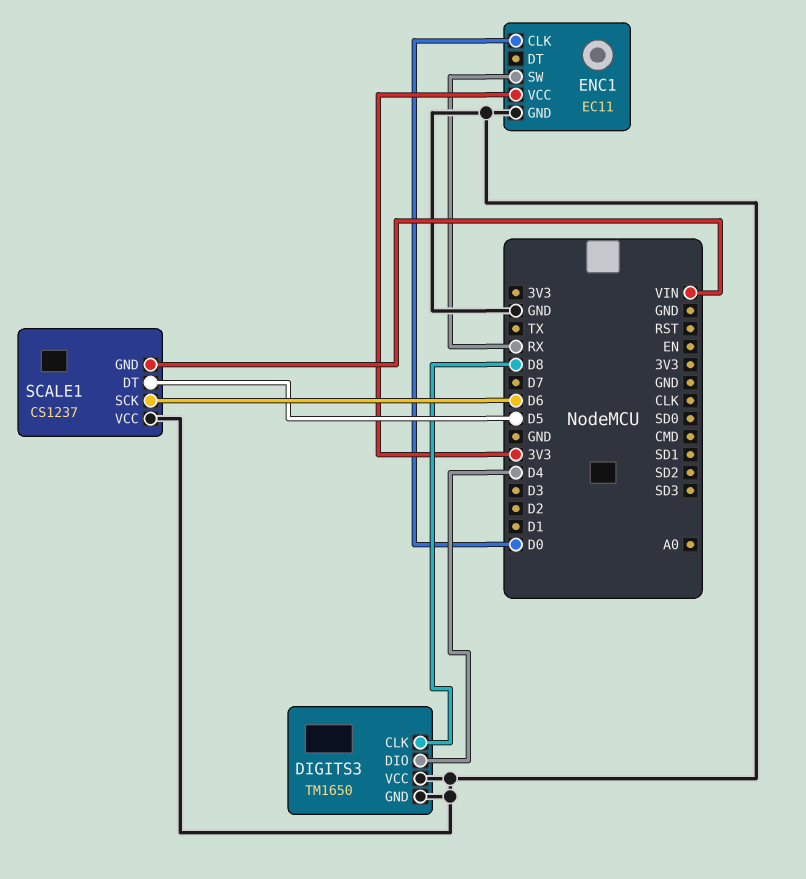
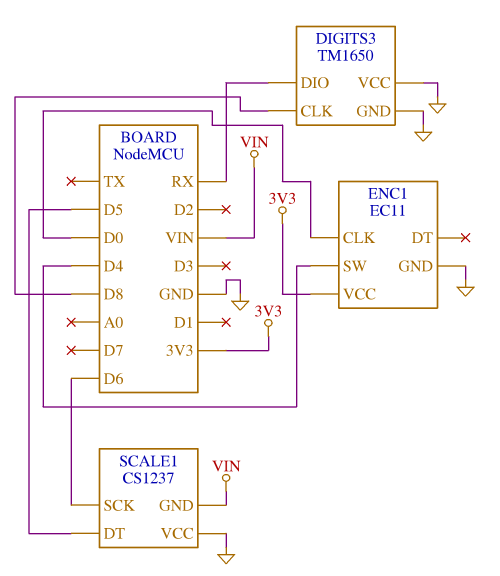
DIGITS3 pin DIO: D4 -> RX
ENC1 pin SW: RX -> D4

